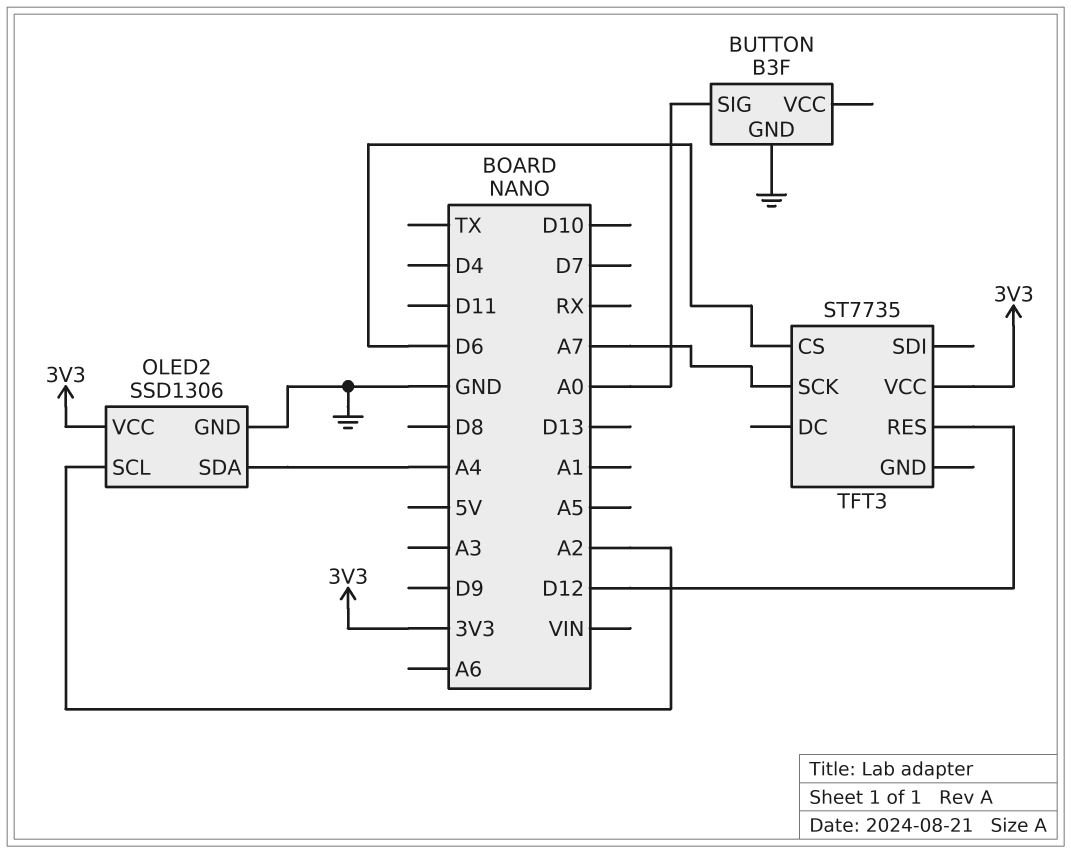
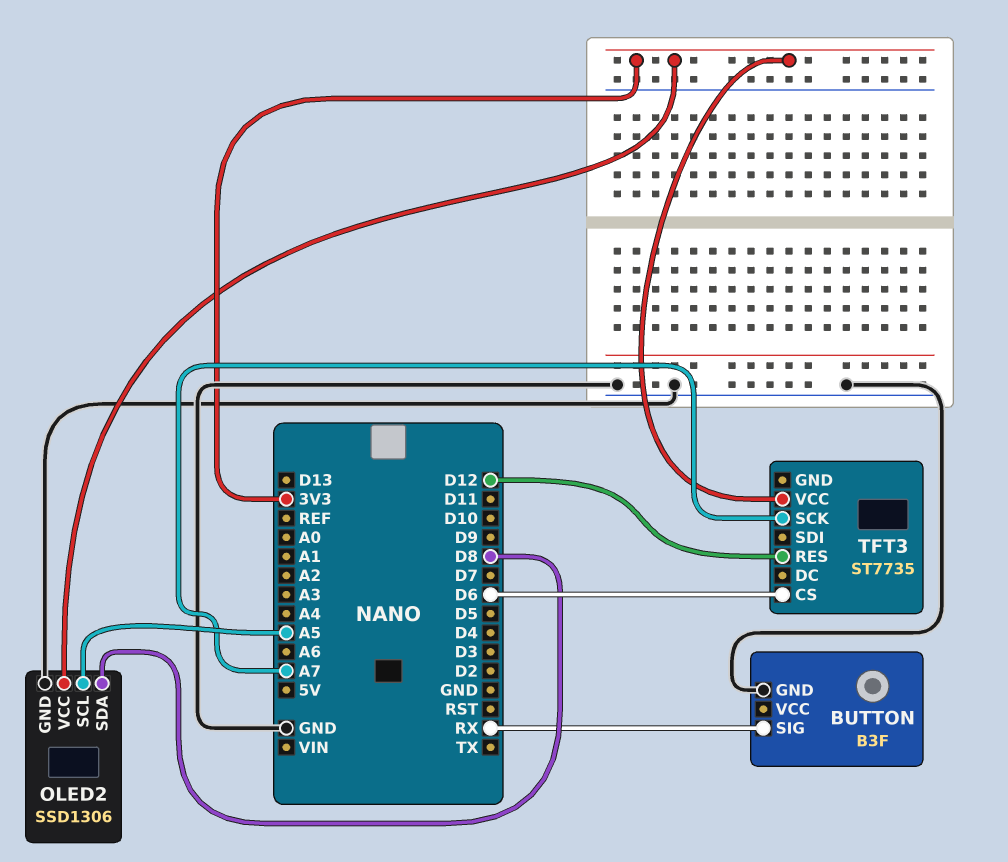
BUTTON pin SIG: A0 -> RX
OLED2 pin SCL: A2 -> A5
OLED2 pin SDA: A4 -> D8

